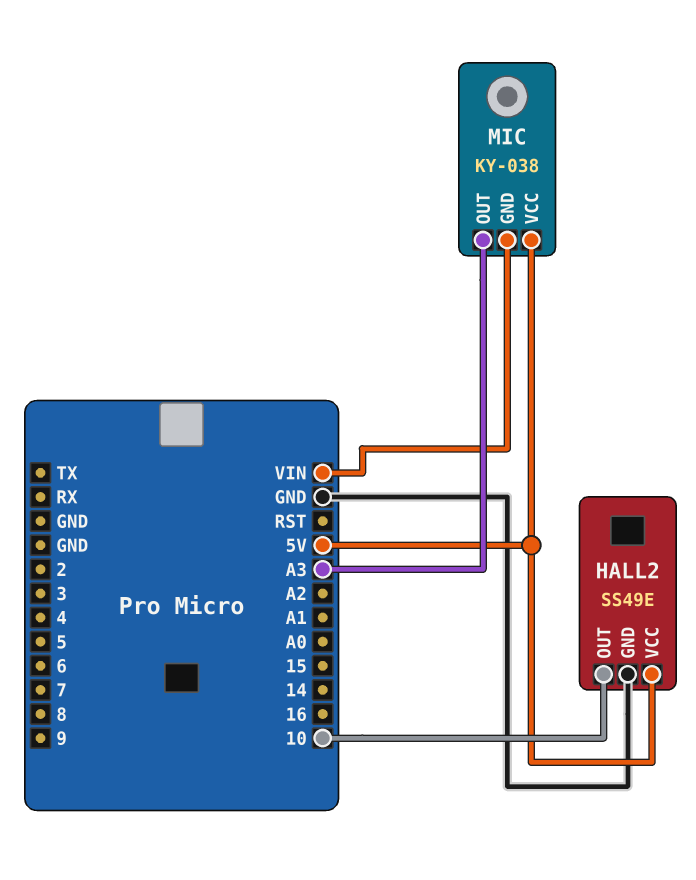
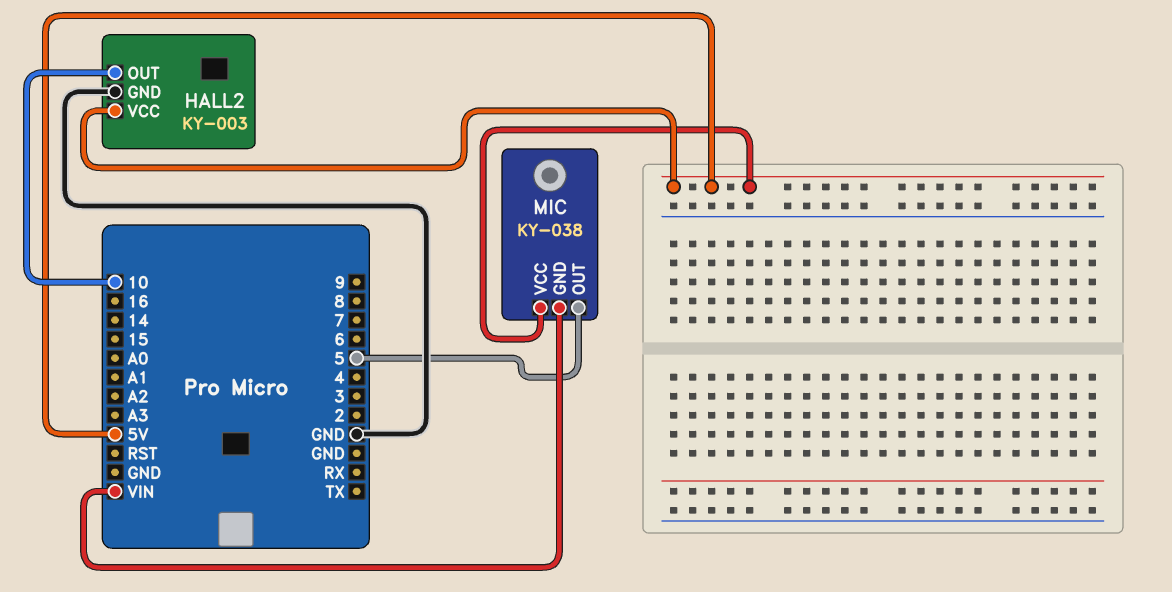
HALL2: SS49E -> KY-003
MIC pin OUT: A3 -> 5

